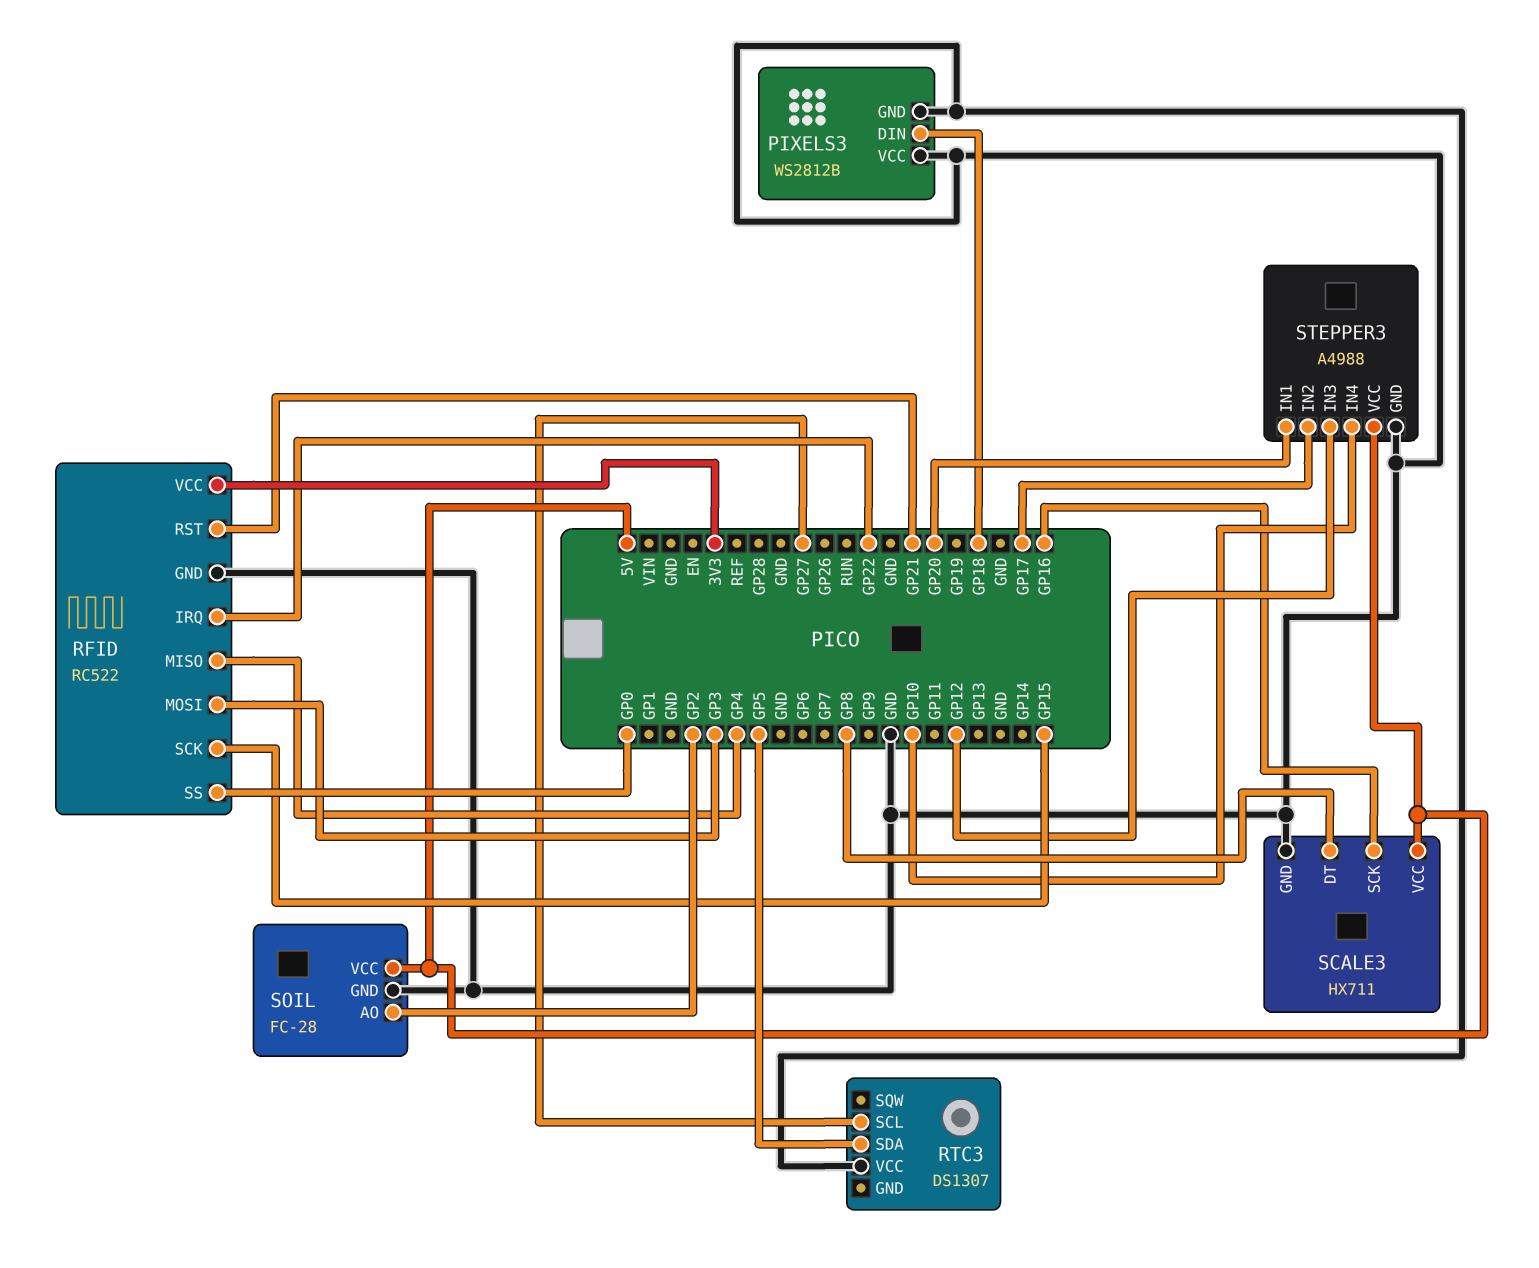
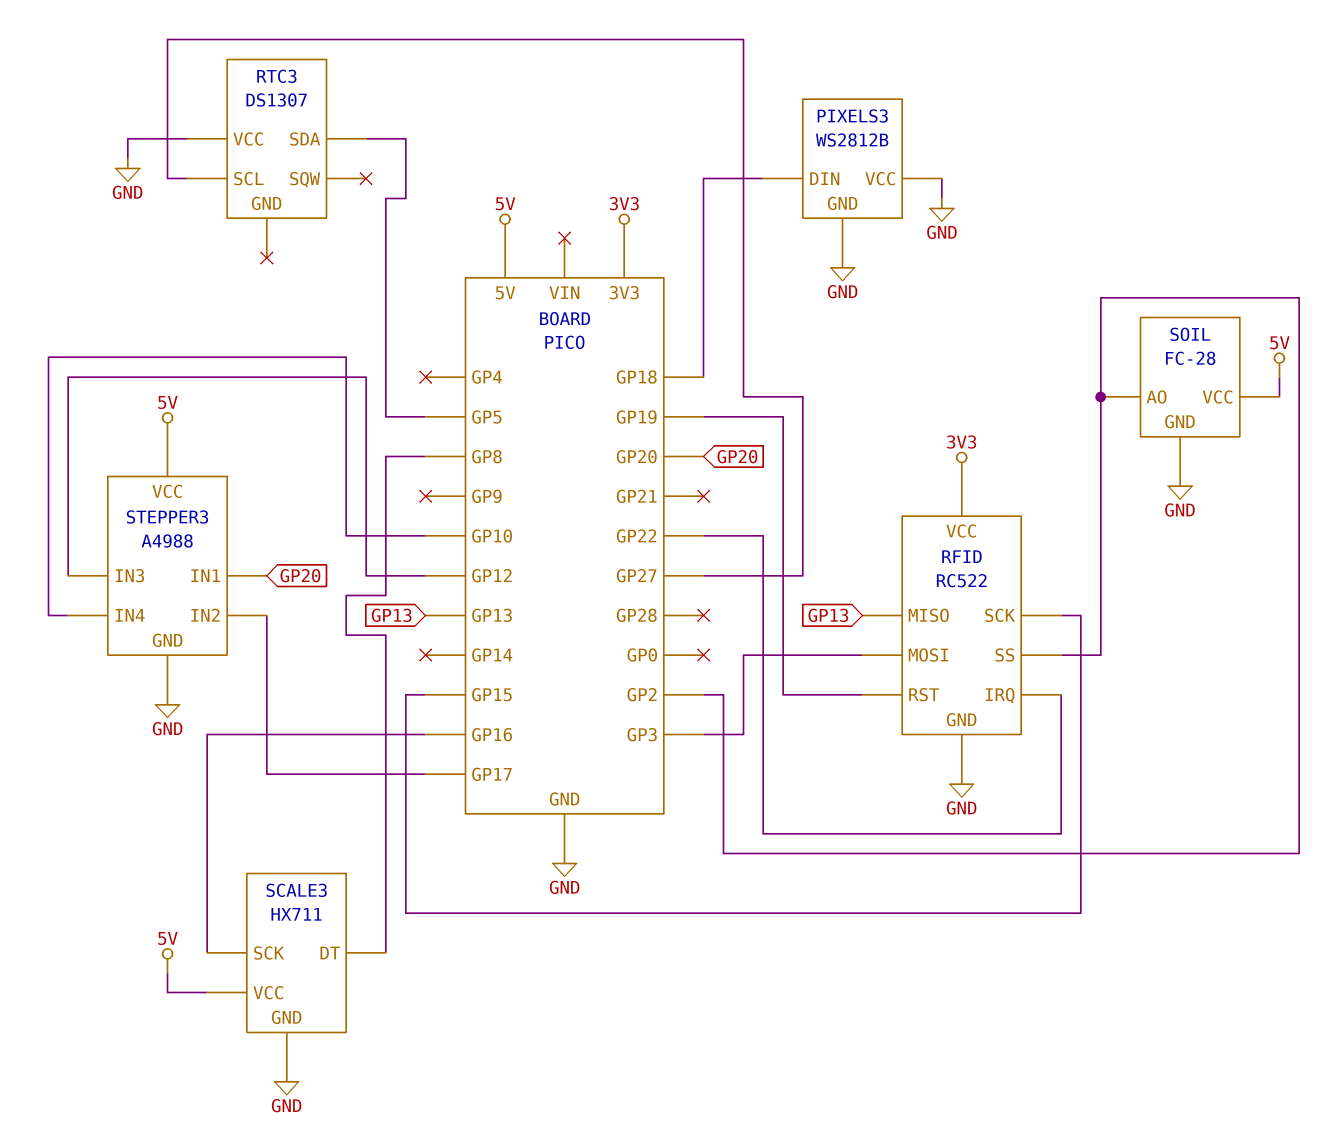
RFID pin MISO: GP4 -> GP13
RFID pin RST: GP21 -> GP19
RFID pin SS: GP0 -> GP2

